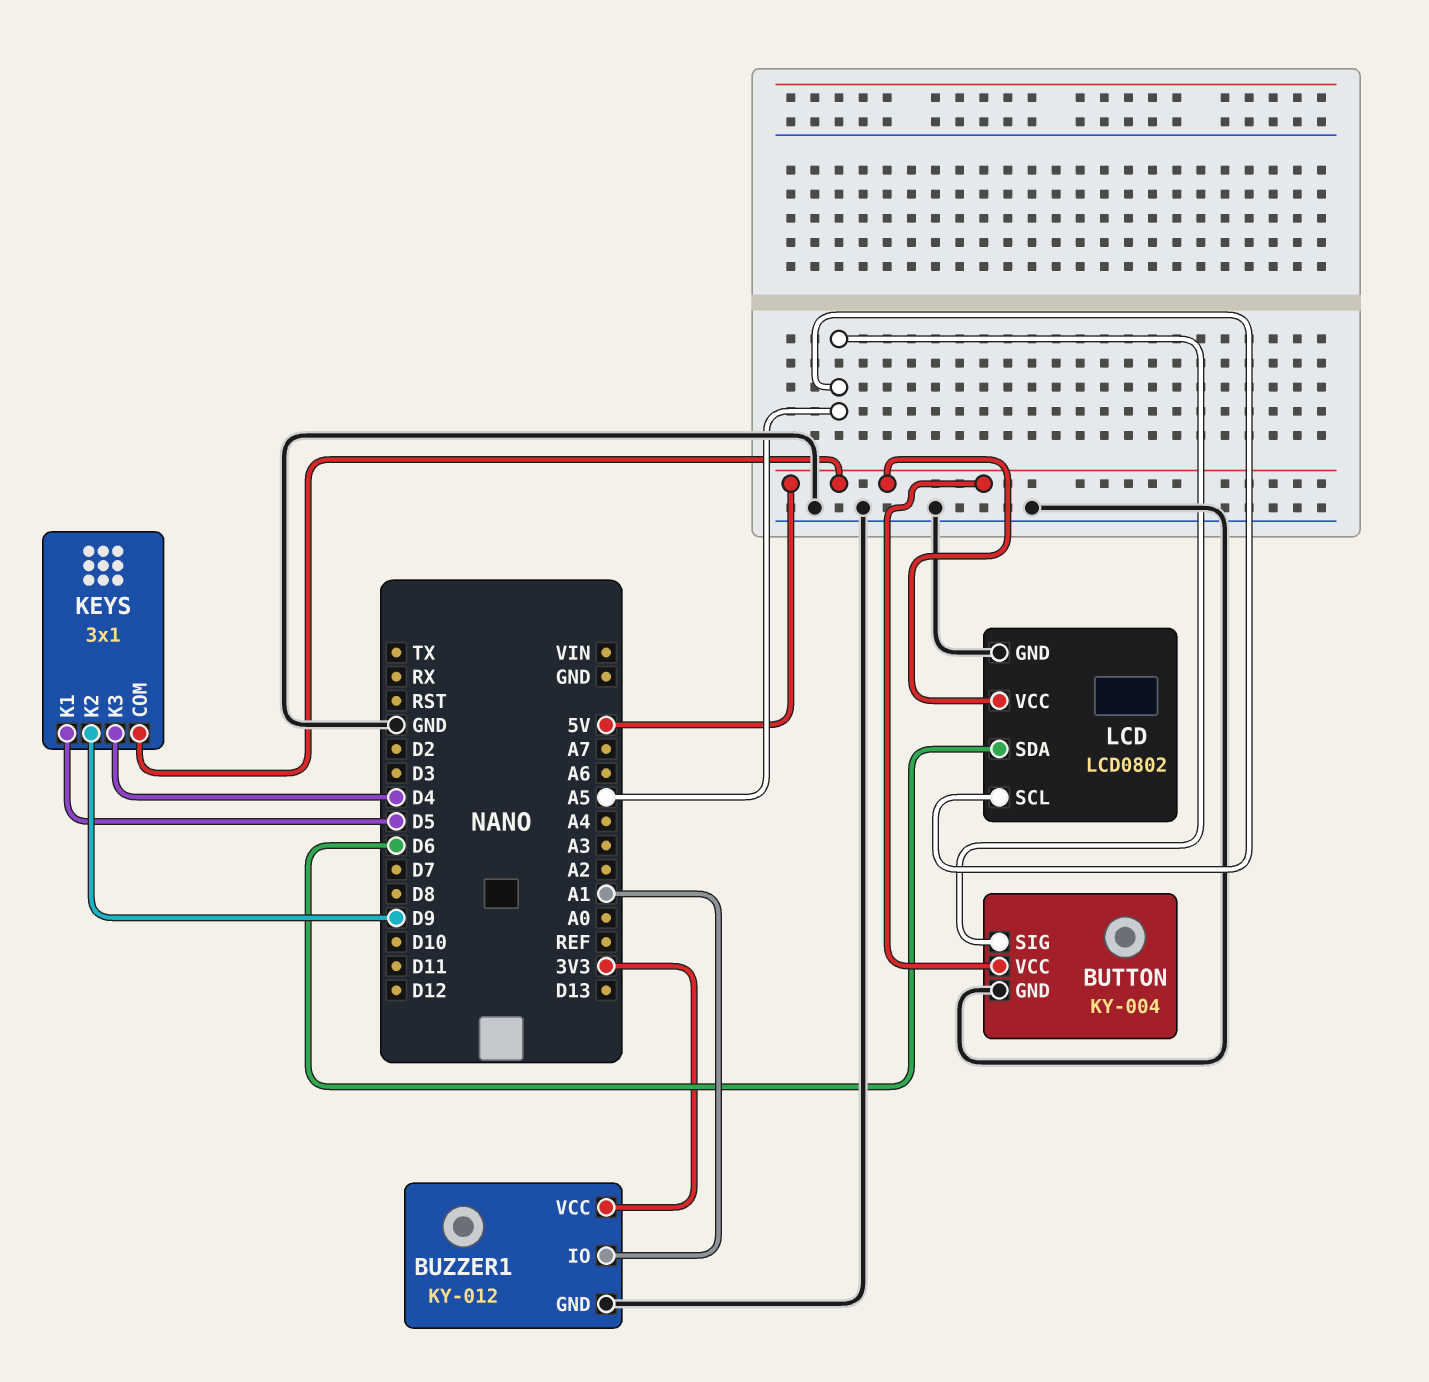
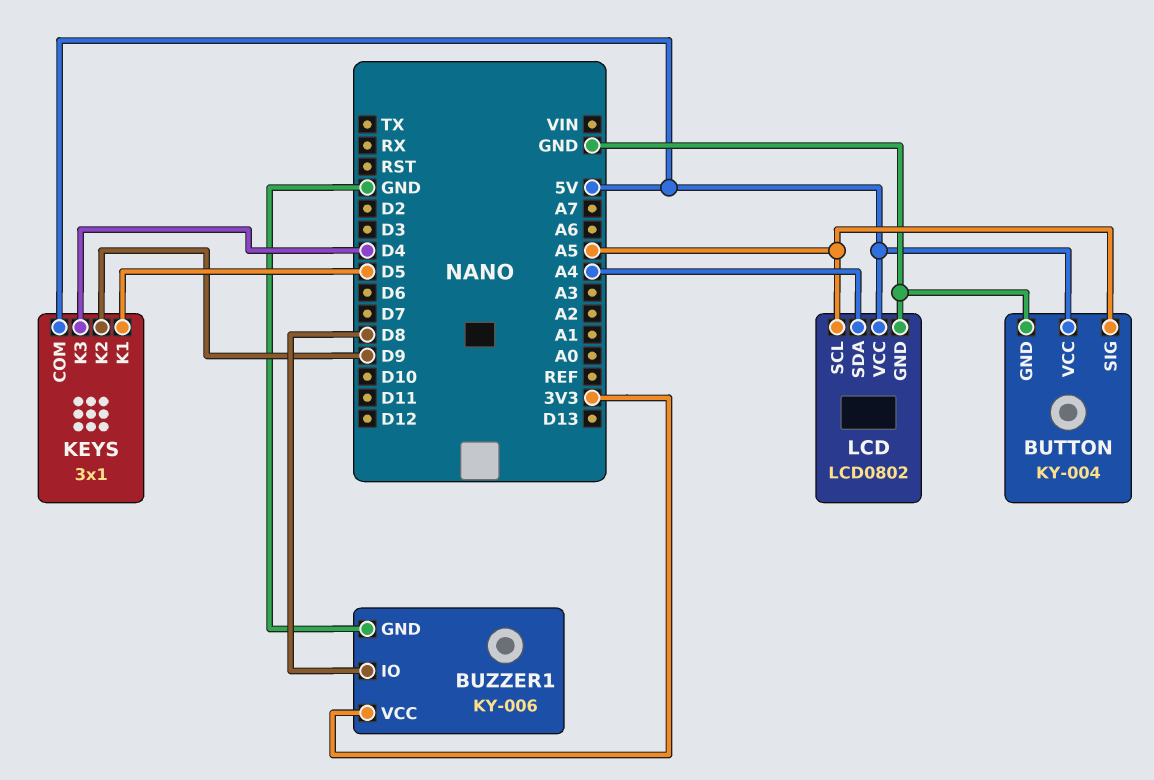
BUZZER1: KY-012 -> KY-006
BUZZER1 pin IO: A1 -> D8
LCD pin SDA: D6 -> A4

